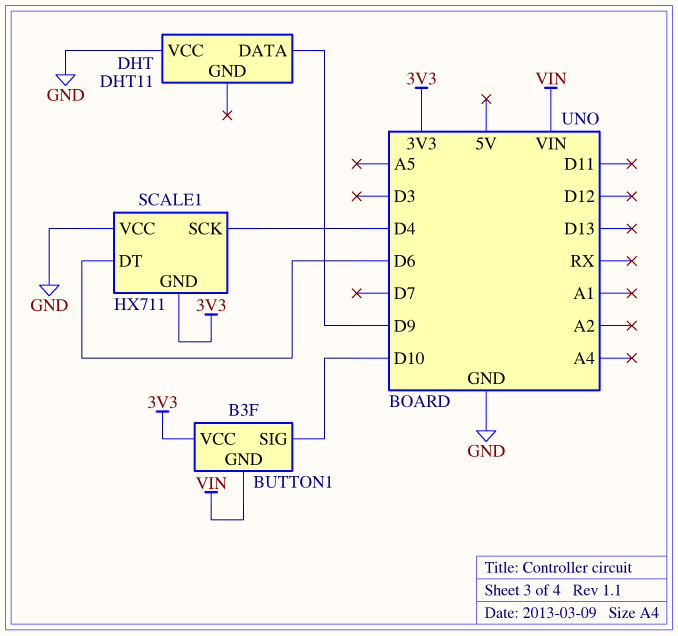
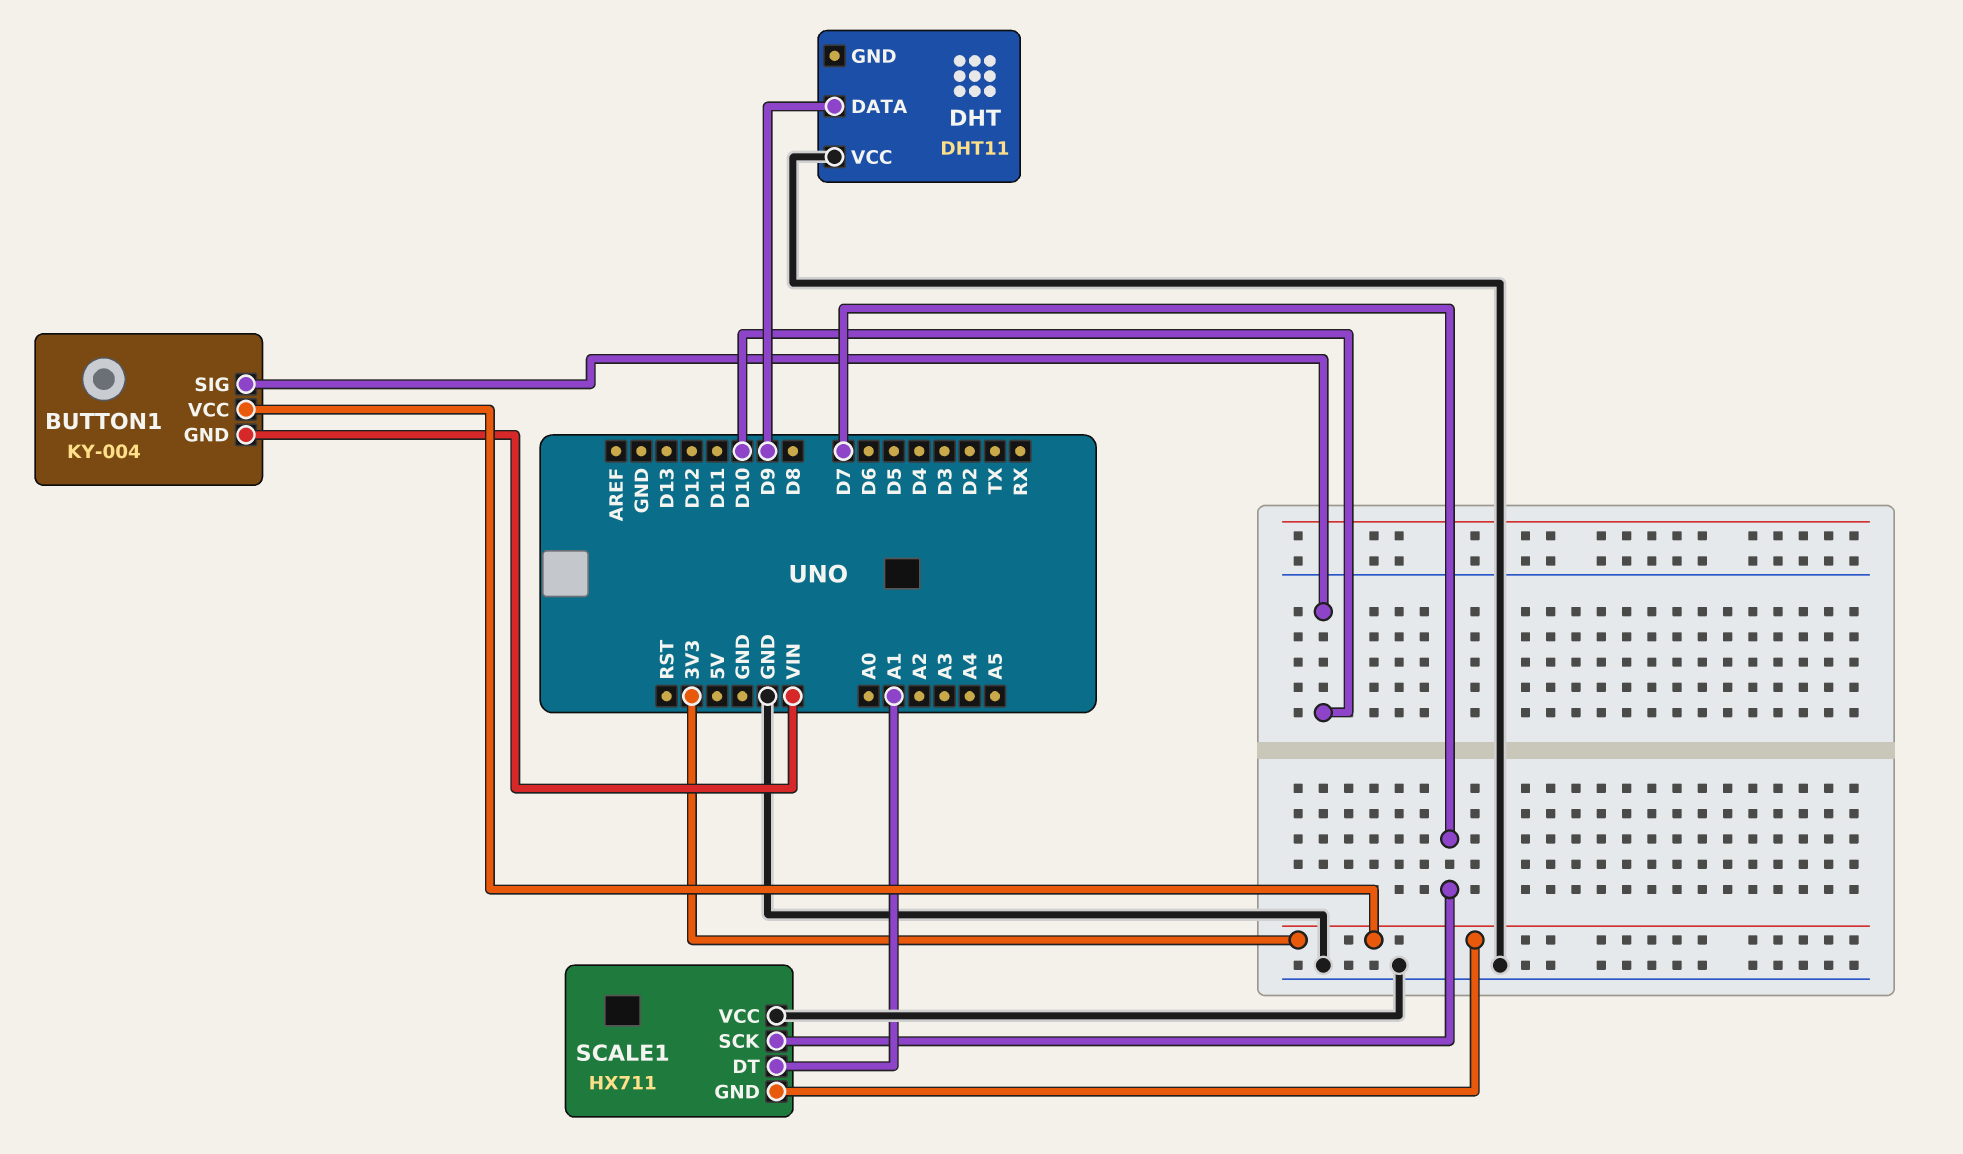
BUTTON1: B3F -> KY-004
SCALE1 pin DT: D6 -> A1
SCALE1 pin SCK: D4 -> D7

